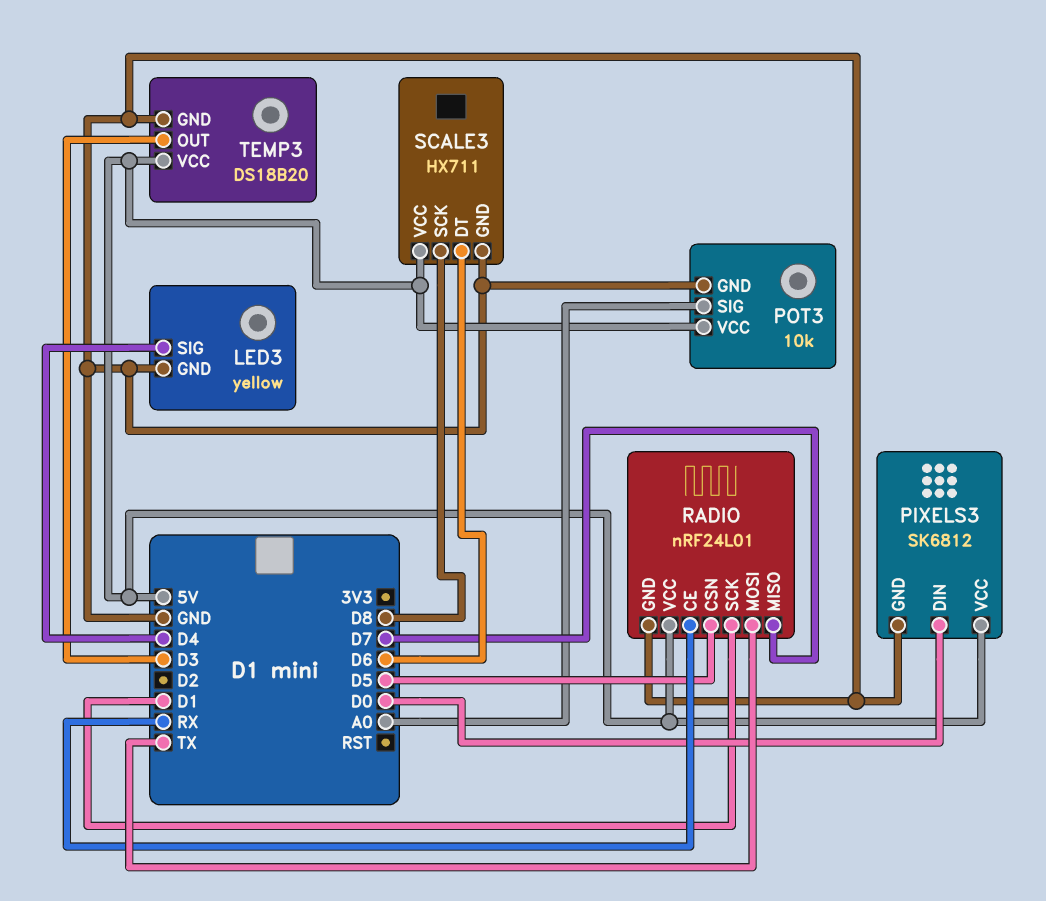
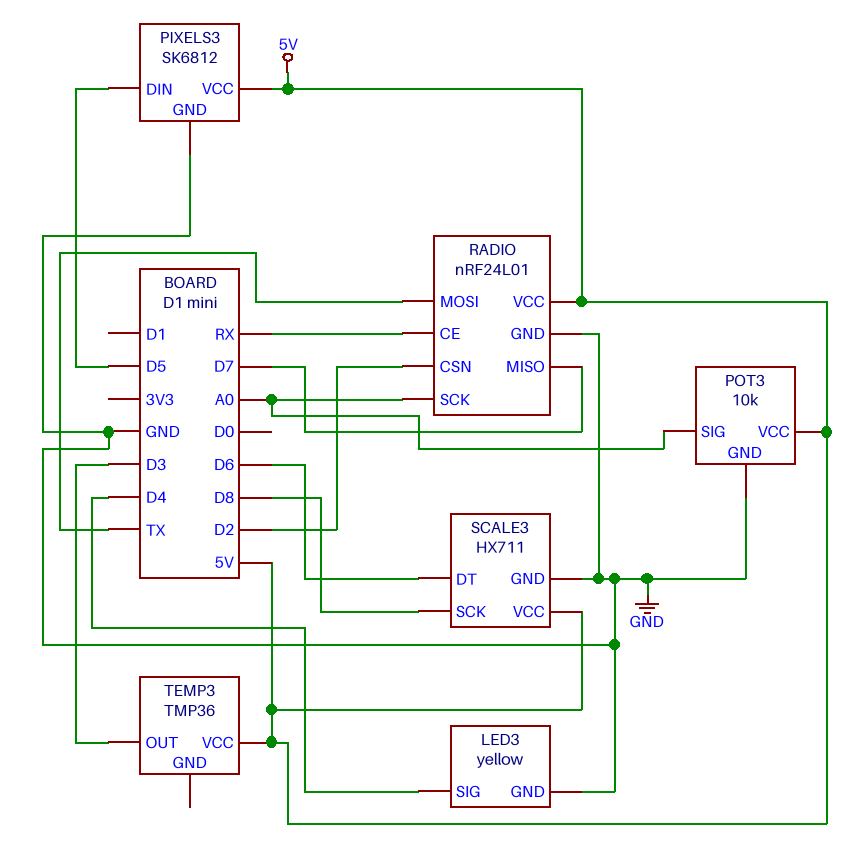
PIXELS3 pin DIN: D0 -> D5
RADIO pin CSN: D5 -> D2
RADIO pin SCK: D1 -> A0
TEMP3: DS18B20 -> TMP36
TEMP3 pin GND: GND -> none

